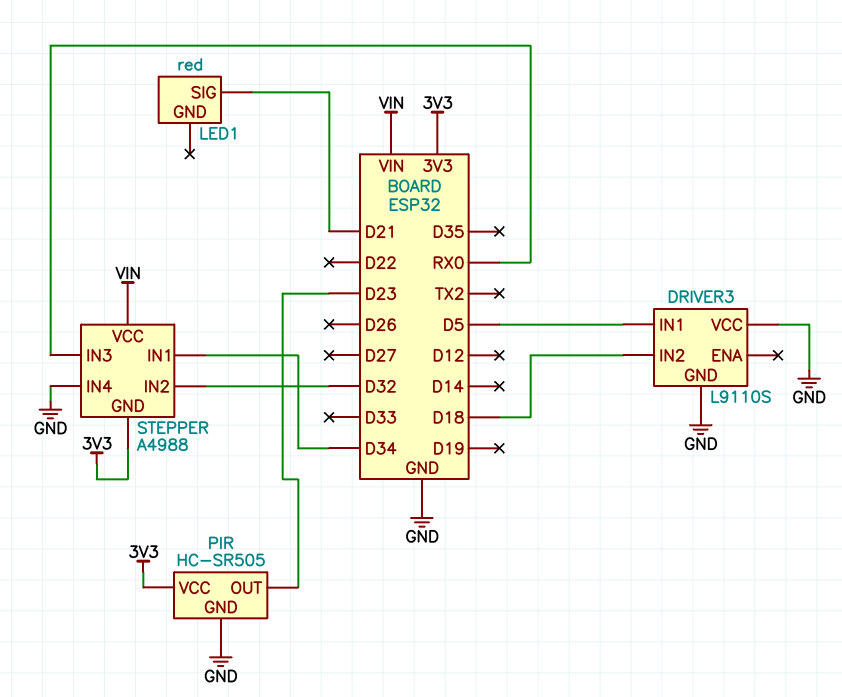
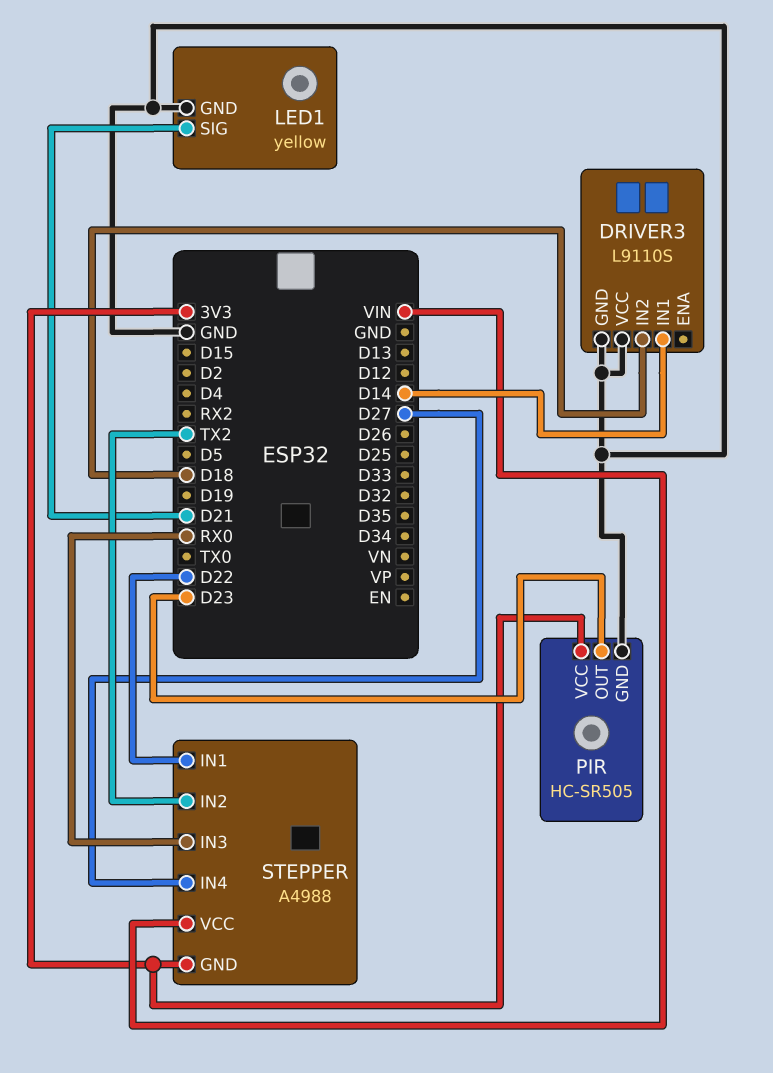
DRIVER3 pin IN1: D5 -> D14
LED1: red -> yellow
LED1 pin GND: none -> GND
STEPPER pin IN1: D34 -> D22
STEPPER pin IN2: D32 -> TX2
STEPPER pin IN4: GND -> D27

